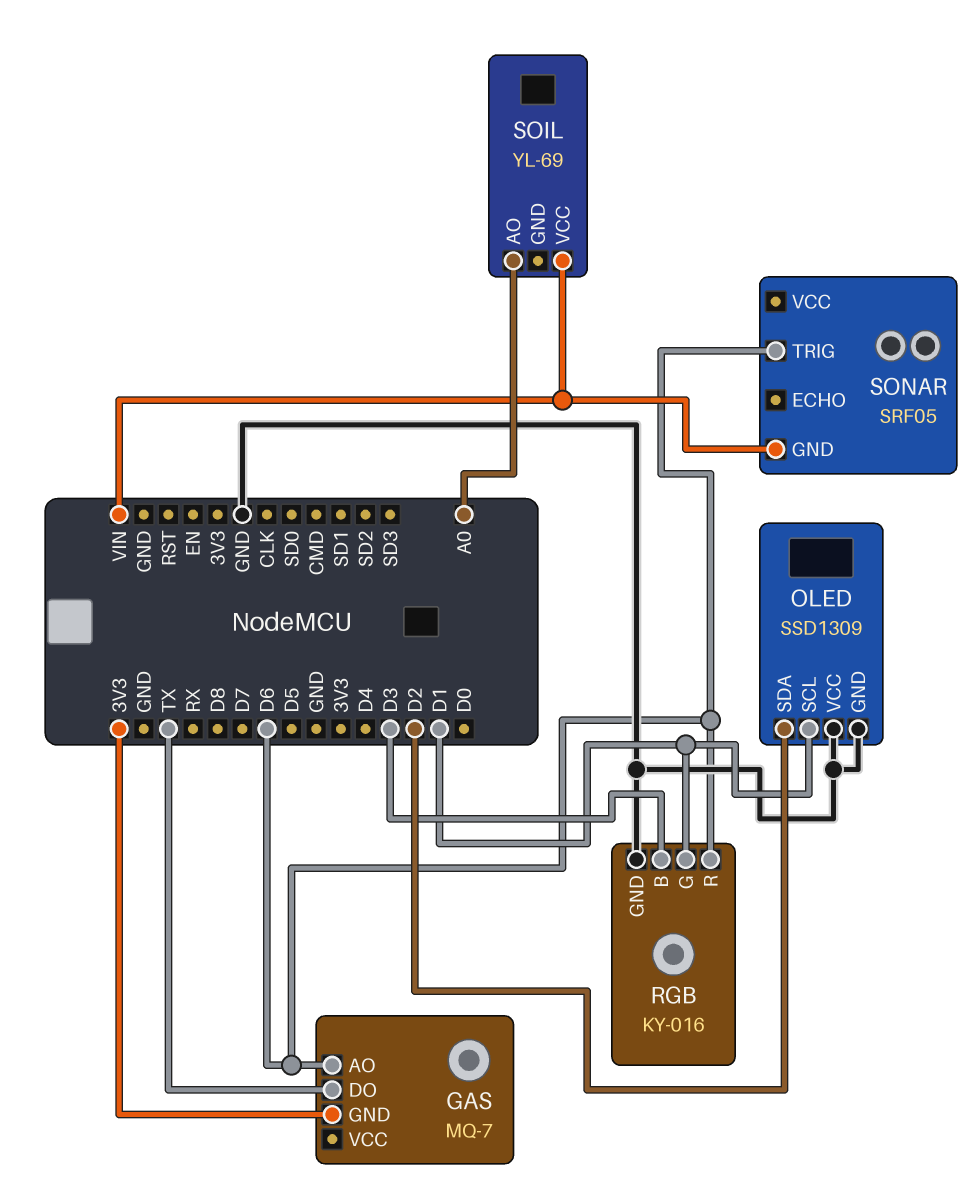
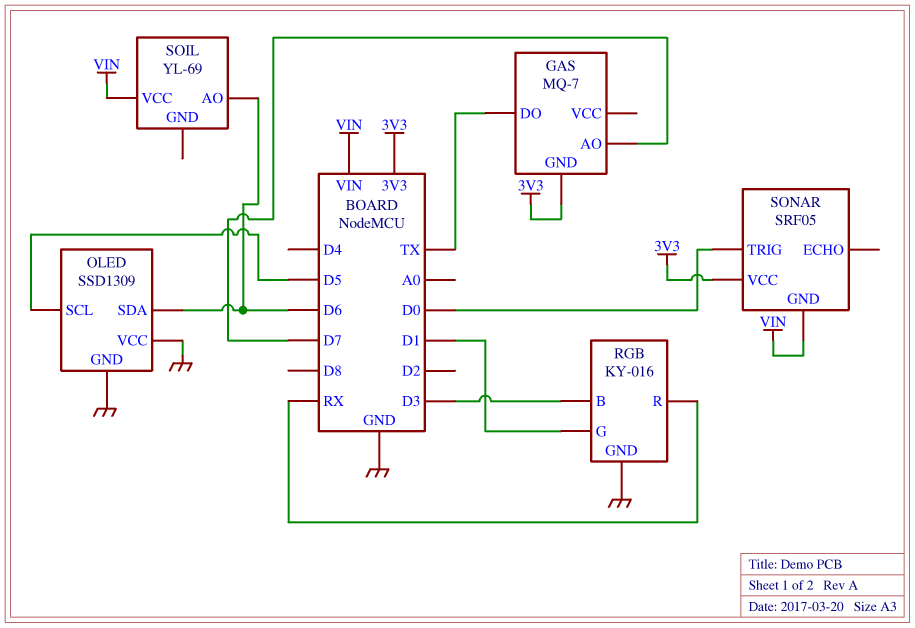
GAS pin AO: D6 -> D7
OLED pin SCL: D1 -> D5
OLED pin SDA: D2 -> D6
RGB pin R: D6 -> RX
SOIL pin AO: A0 -> D6
SONAR pin TRIG: D6 -> D0
SONAR pin VCC: none -> 3V3

